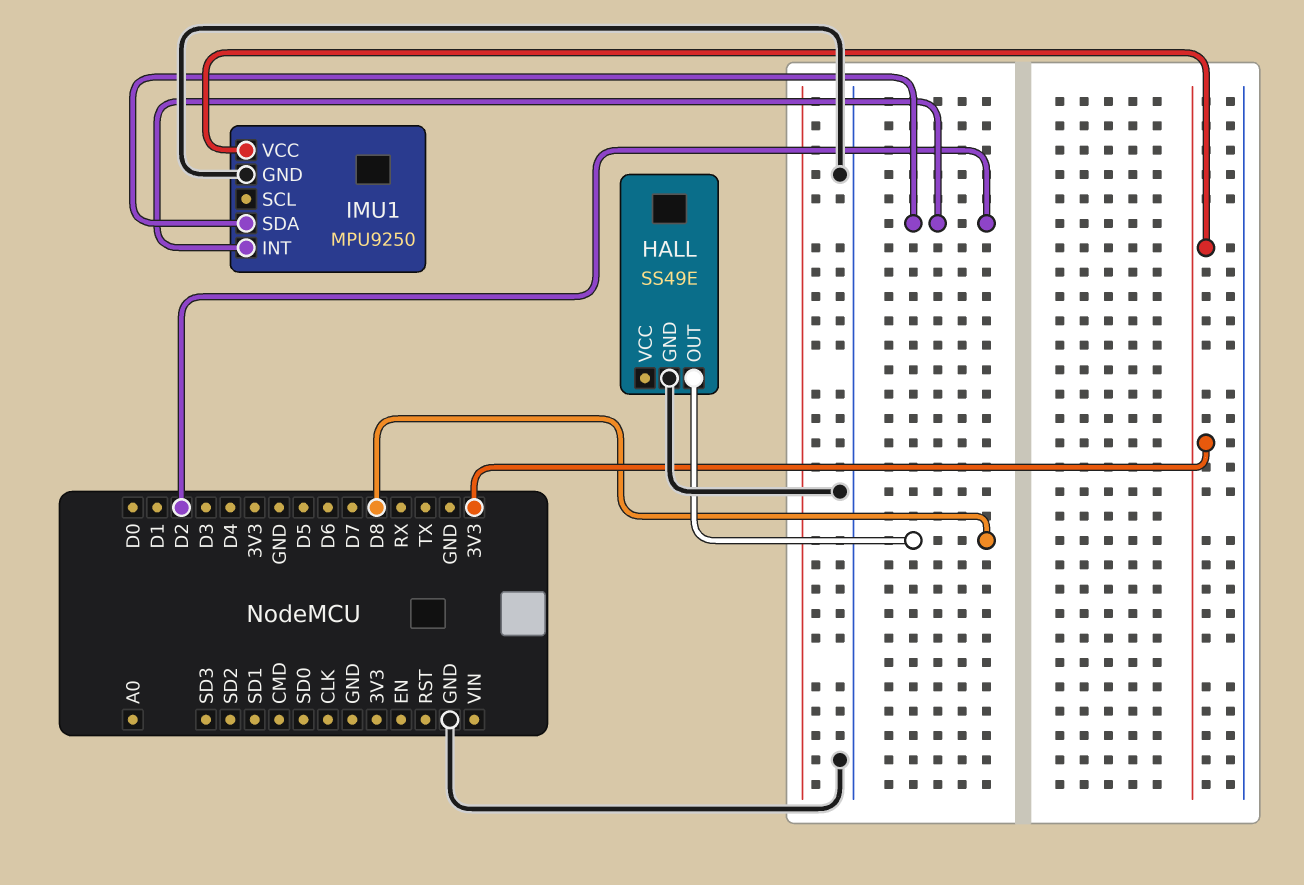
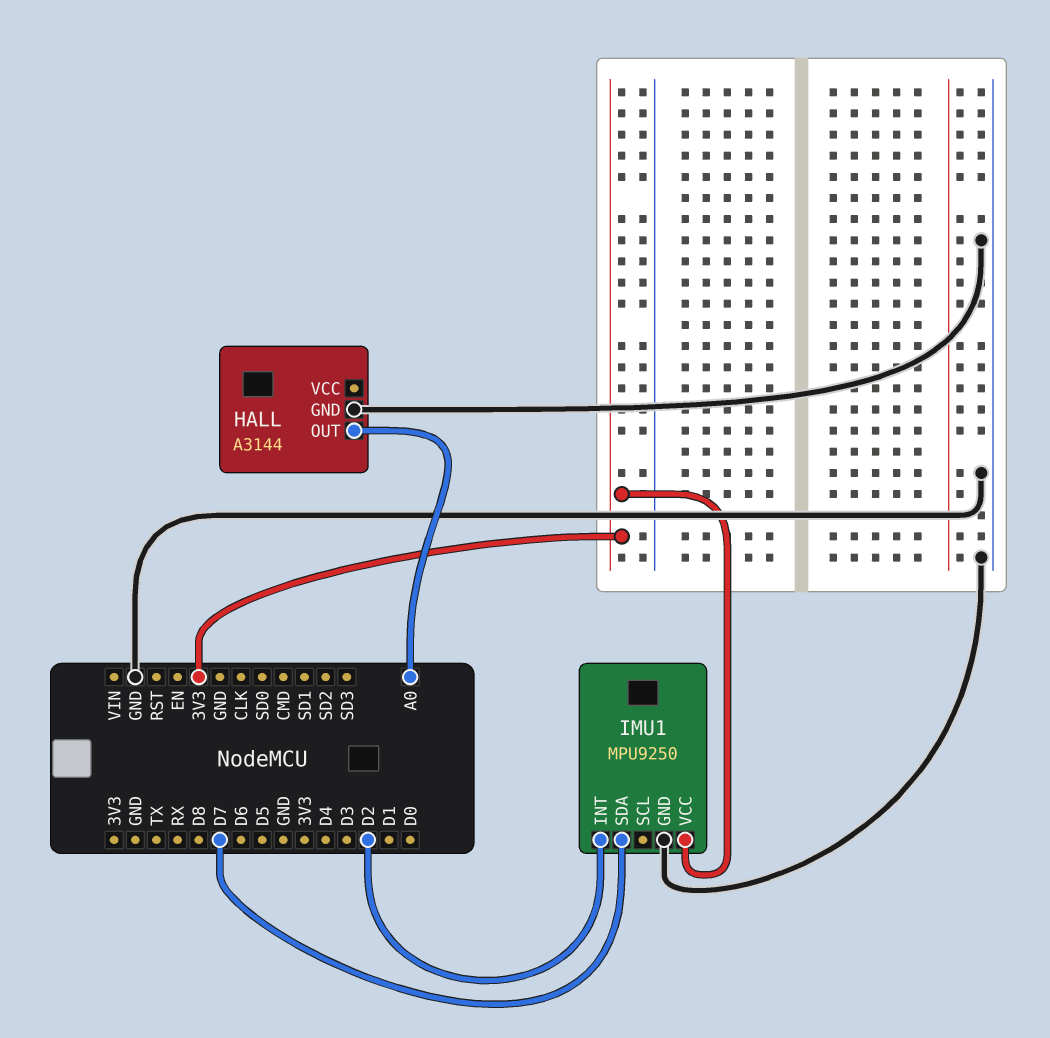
HALL: SS49E -> A3144
HALL pin OUT: D8 -> A0
IMU1 pin SDA: D2 -> D7

